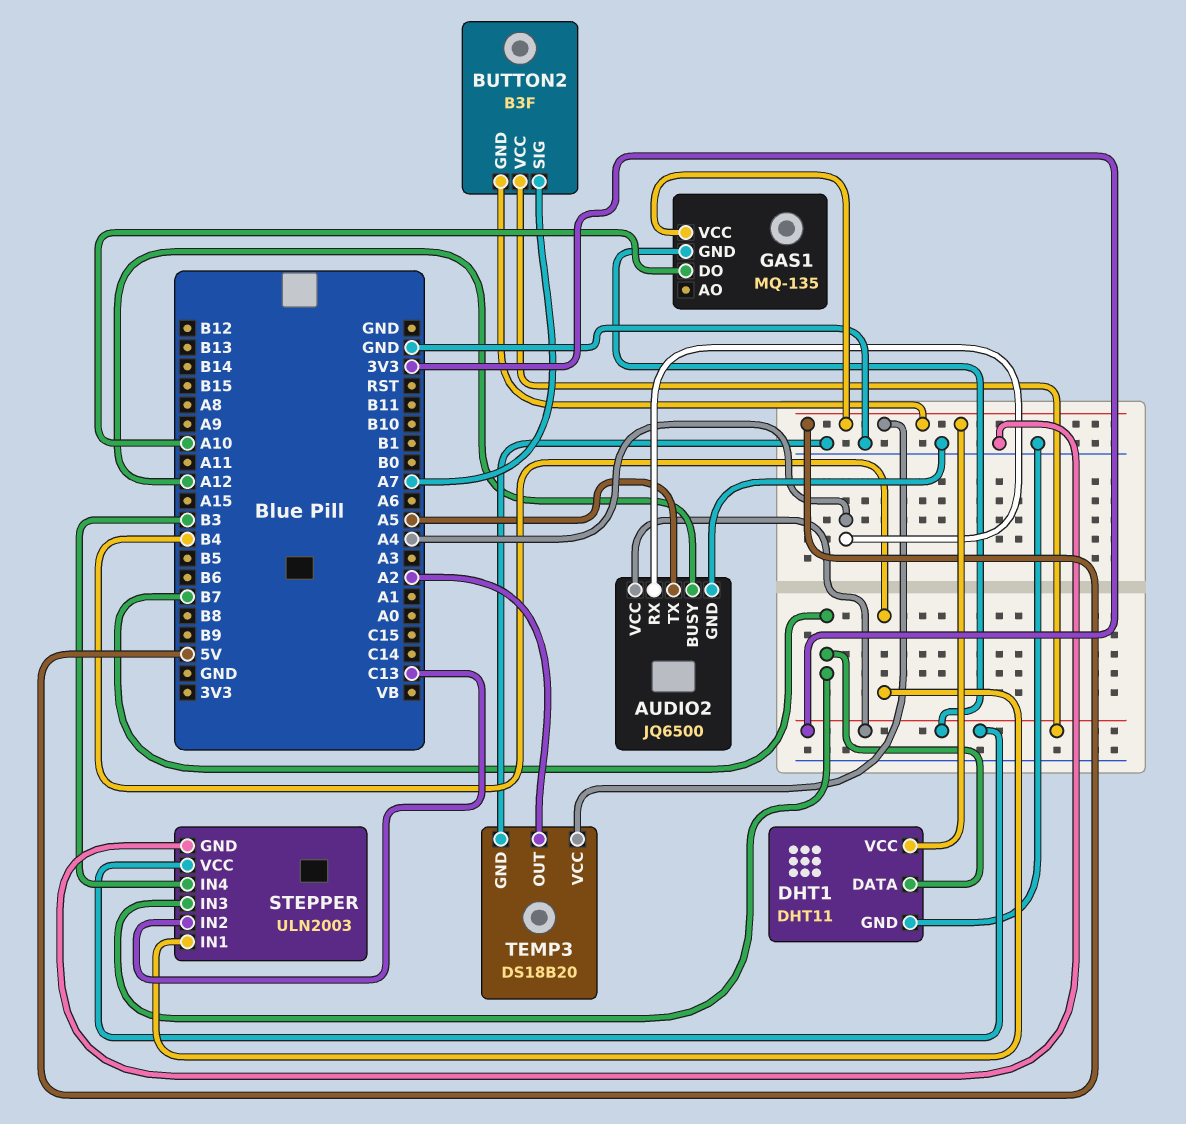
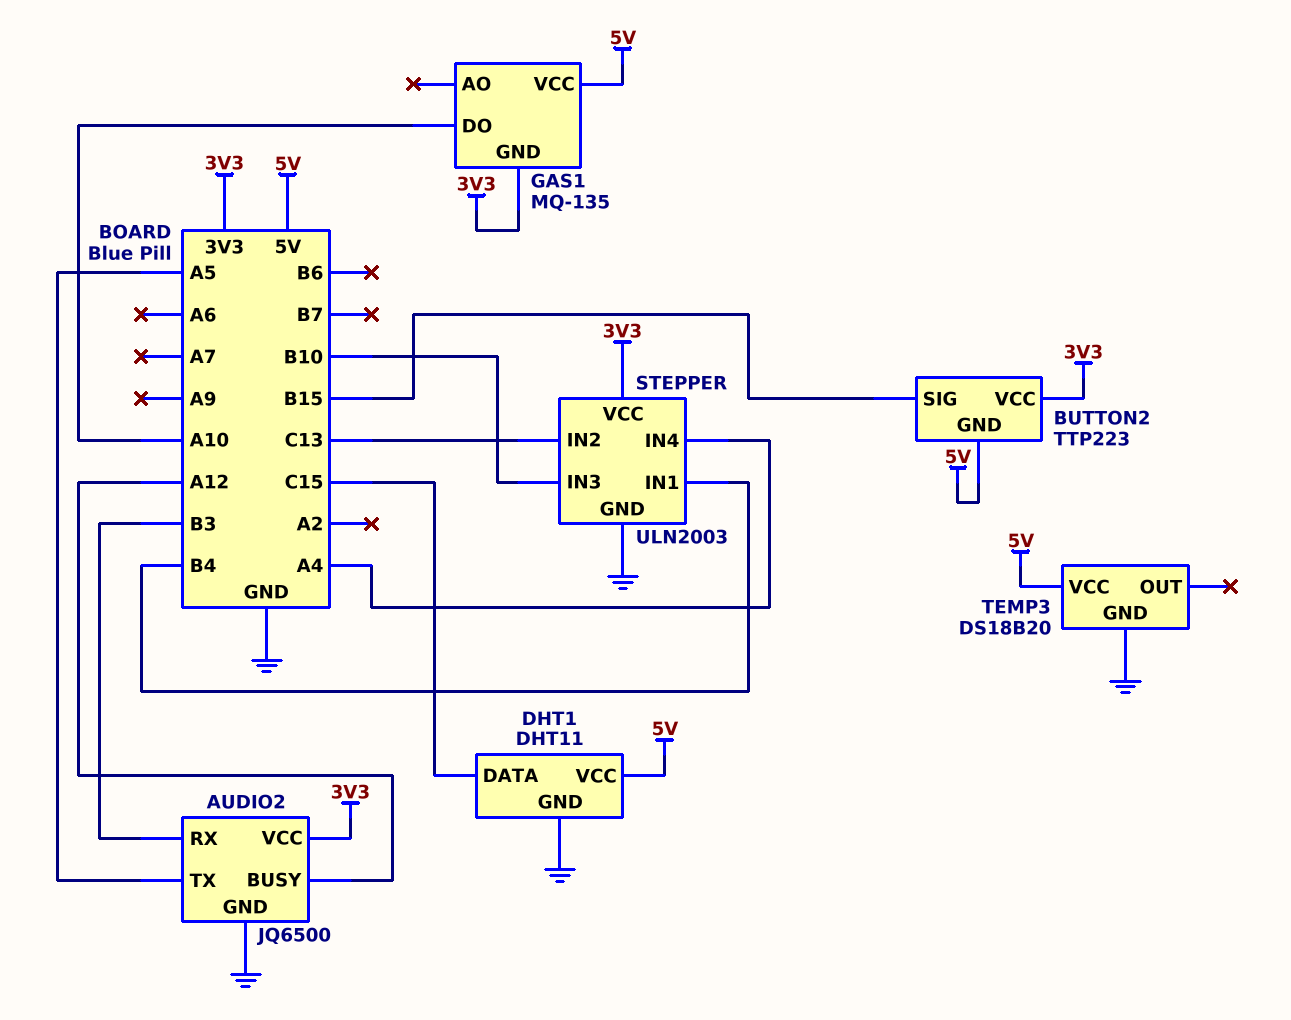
AUDIO2 pin RX: A4 -> B3
BUTTON2: B3F -> TTP223
BUTTON2 pin SIG: A7 -> B15
DHT1 pin DATA: B7 -> C15
STEPPER pin IN3: B7 -> B10
STEPPER pin IN4: B3 -> A4
TEMP3 pin OUT: A2 -> none

